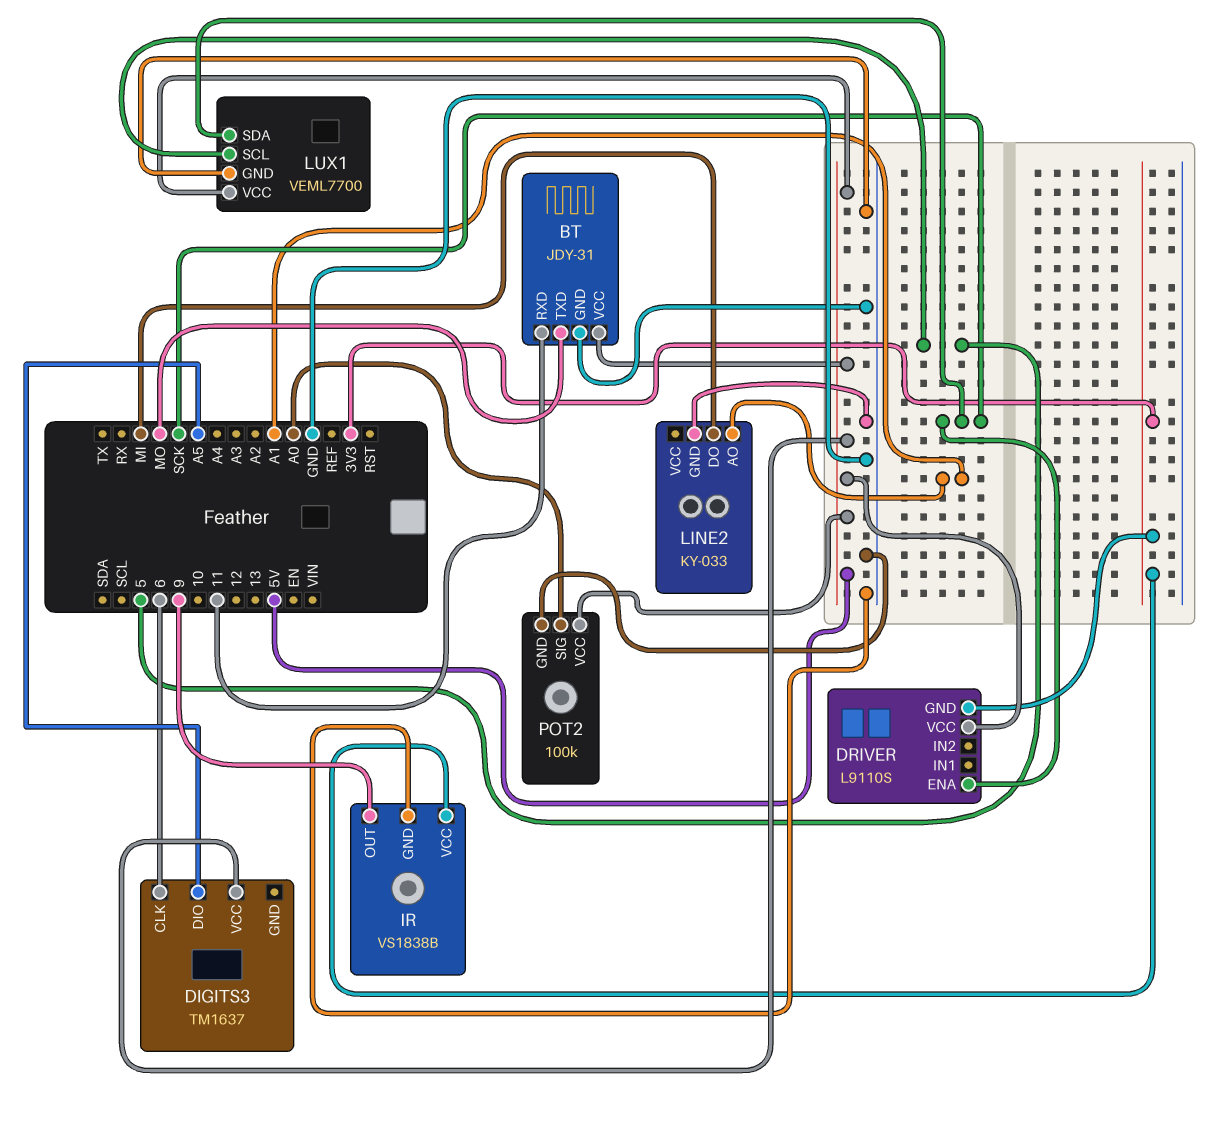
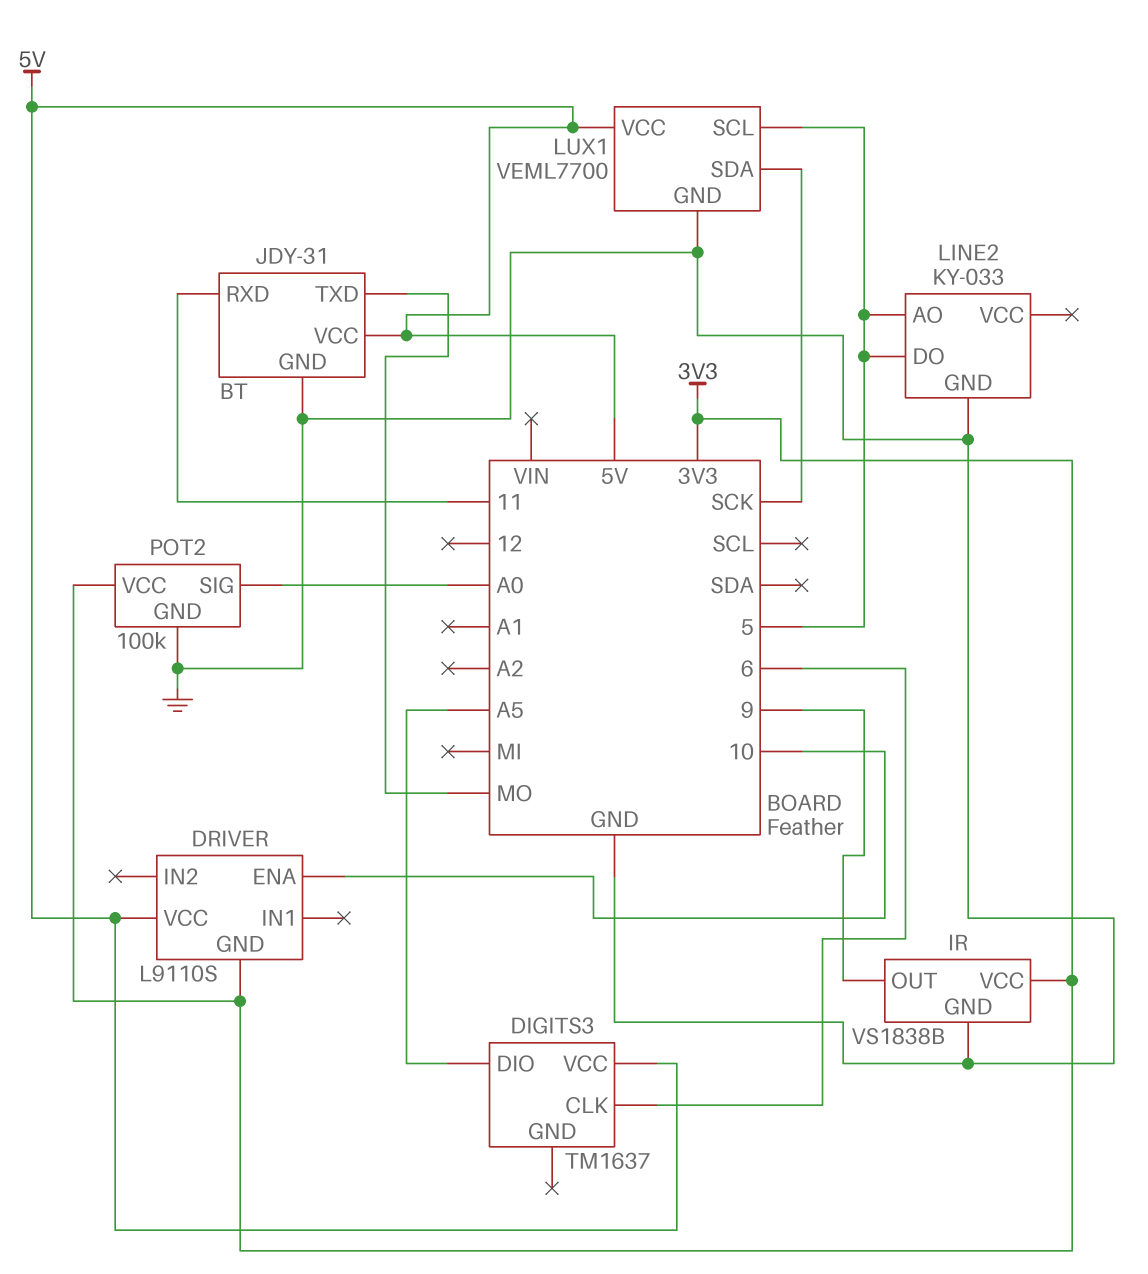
DRIVER pin ENA: SCK -> 10
LINE2 pin AO: A1 -> 5
LINE2 pin DO: MI -> 5
POT2 pin VCC: 5V -> 3V3

